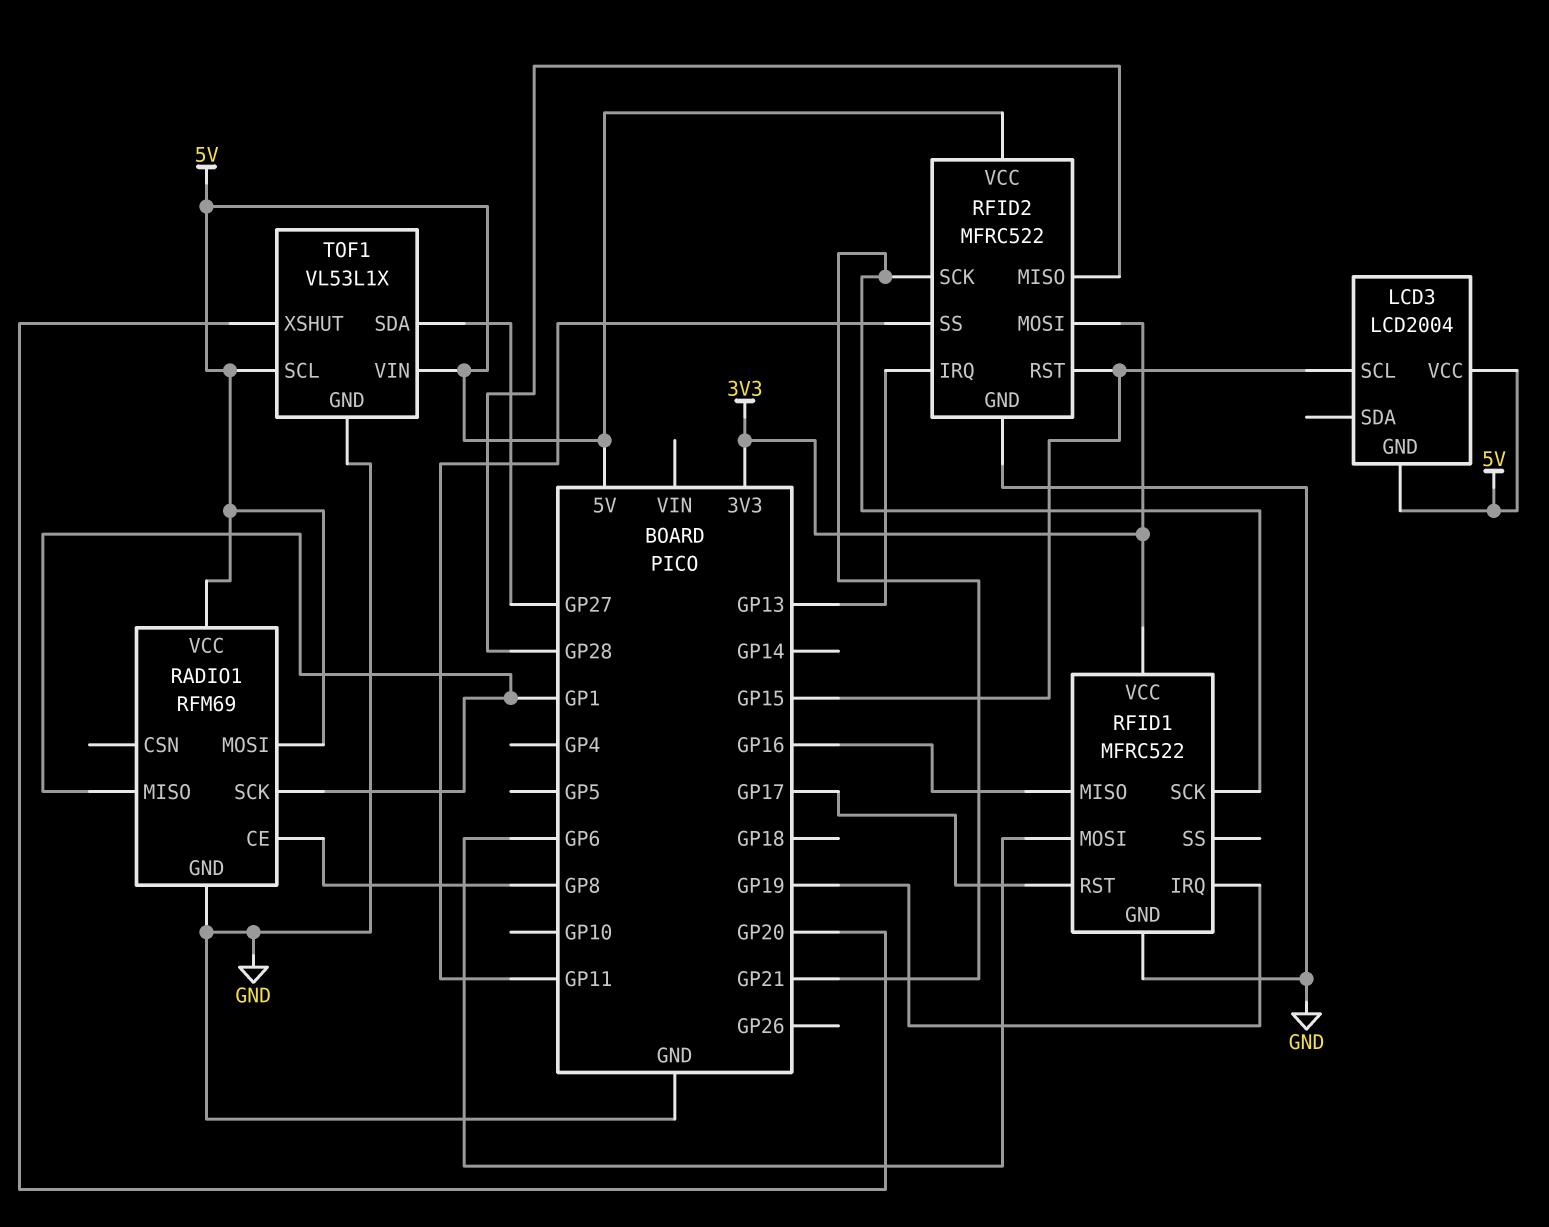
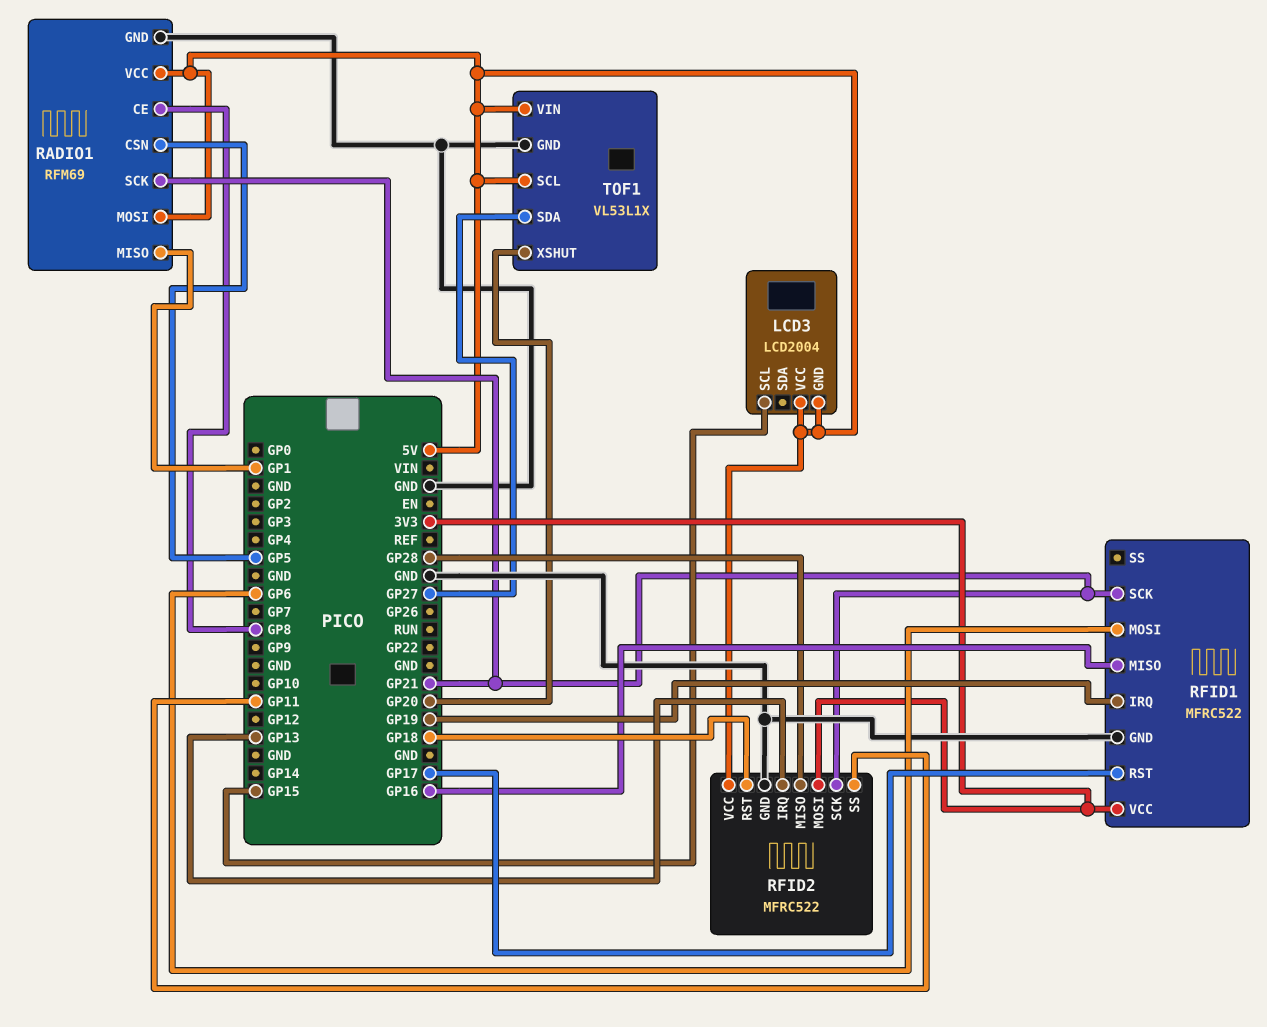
RADIO1 pin CSN: none -> GP5
RADIO1 pin SCK: GP1 -> GP21
RFID2 pin RST: GP15 -> GP18

